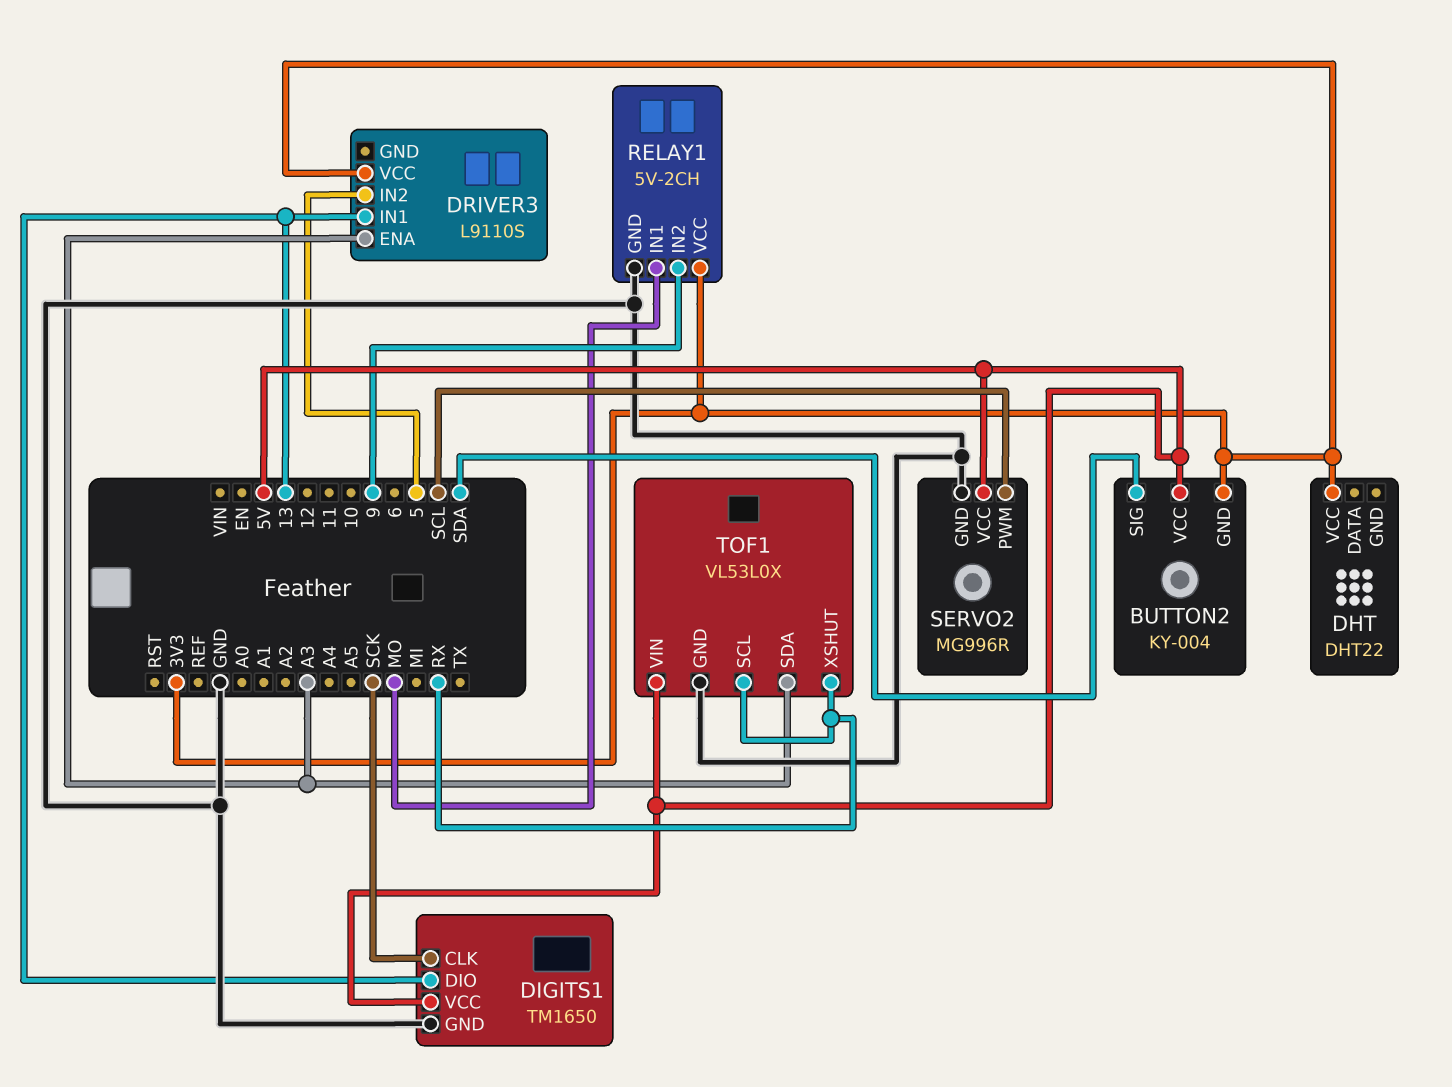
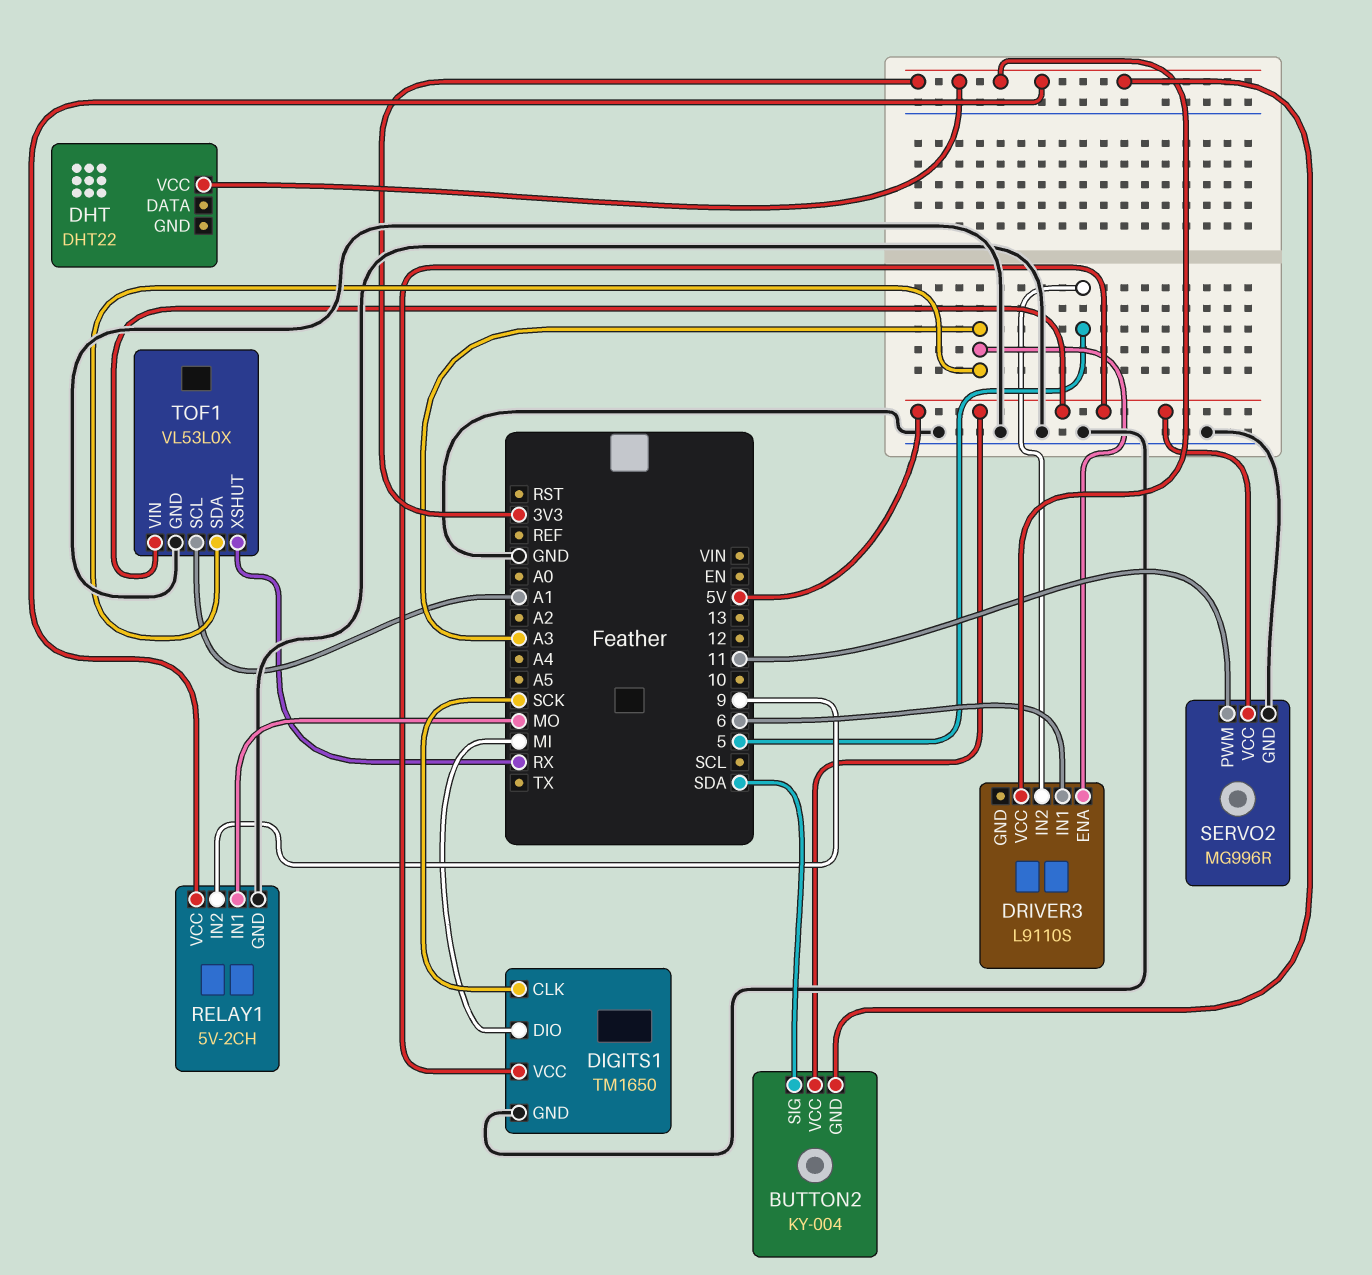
DIGITS1 pin DIO: 13 -> MI
DRIVER3 pin IN1: 13 -> 6
SERVO2 pin PWM: SCL -> 11
TOF1 pin SCL: RX -> A1

